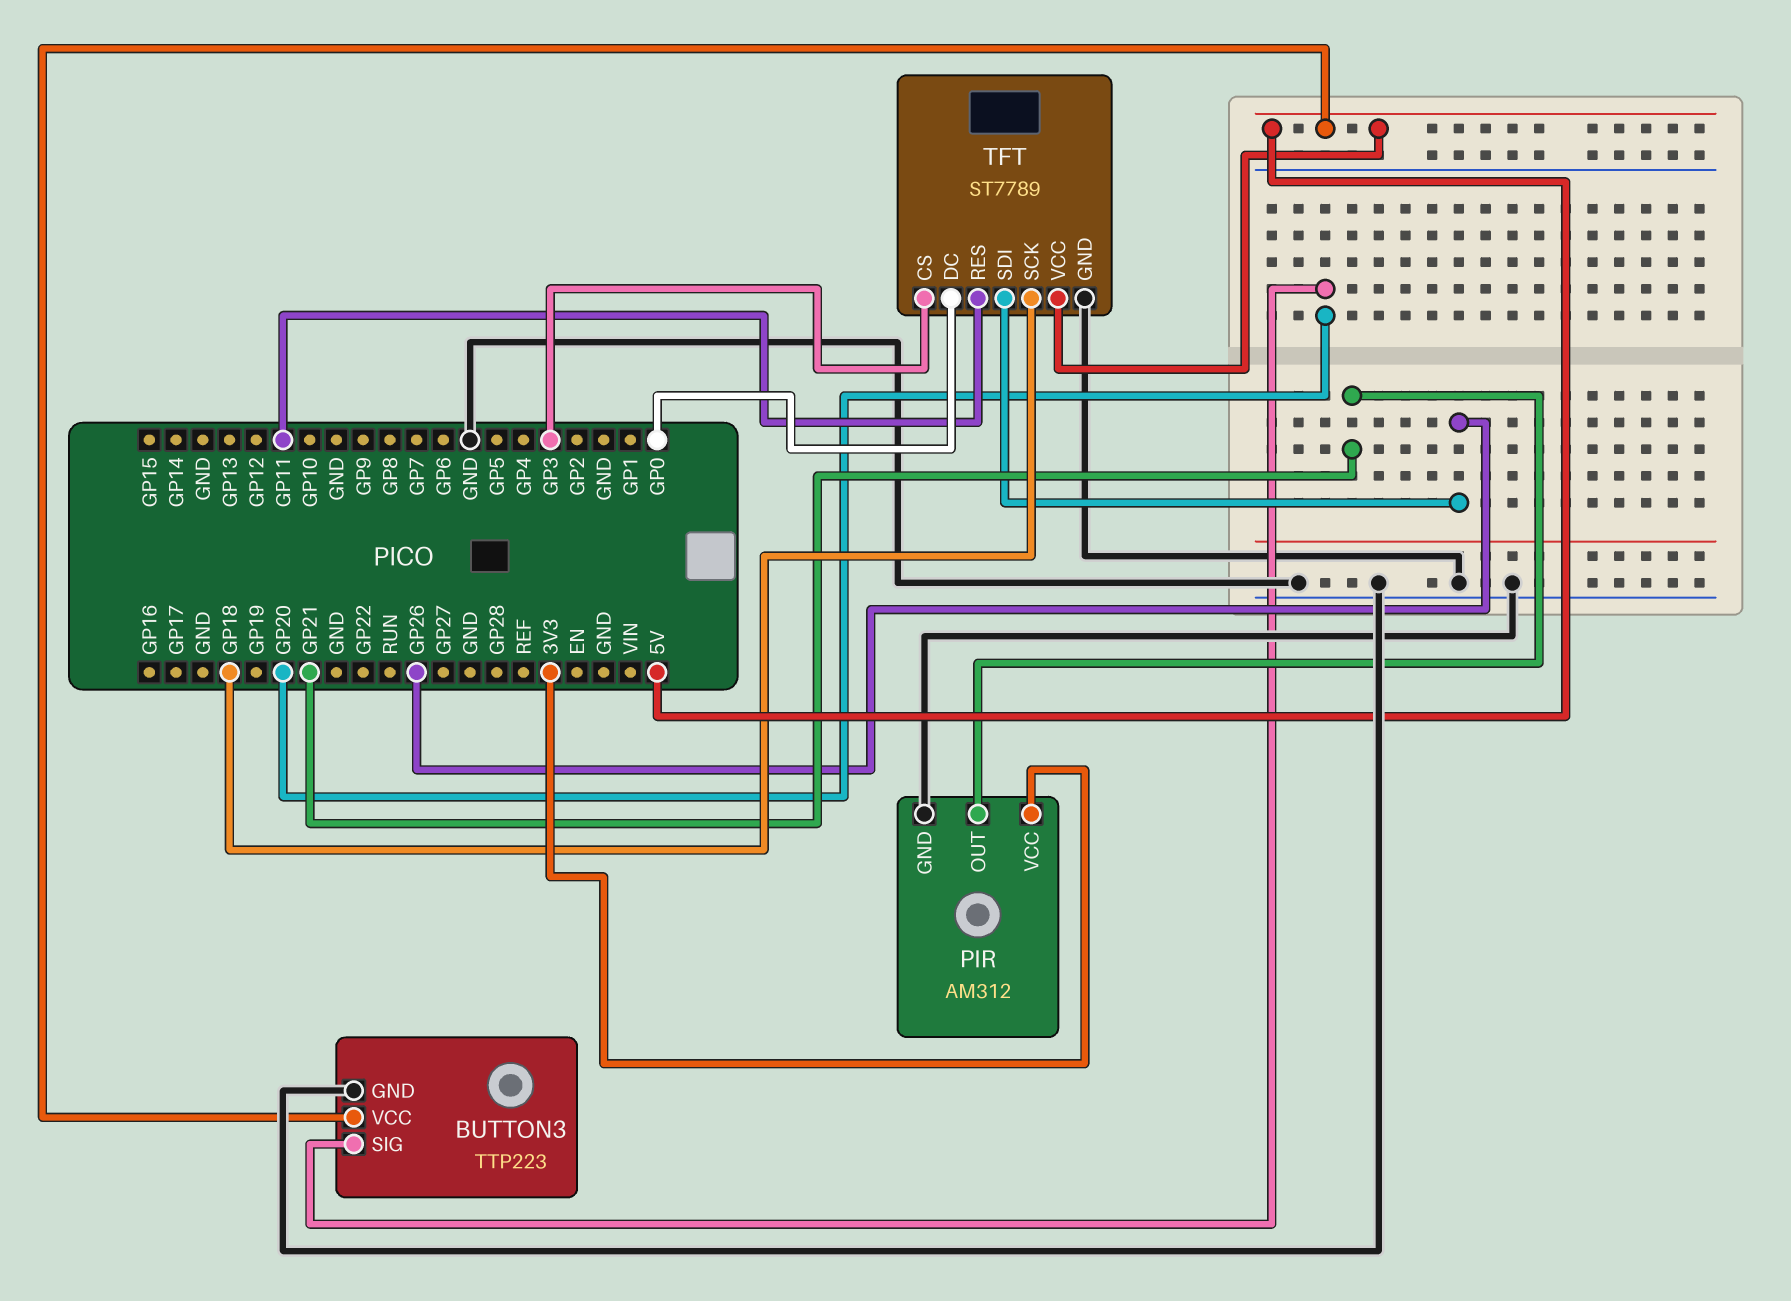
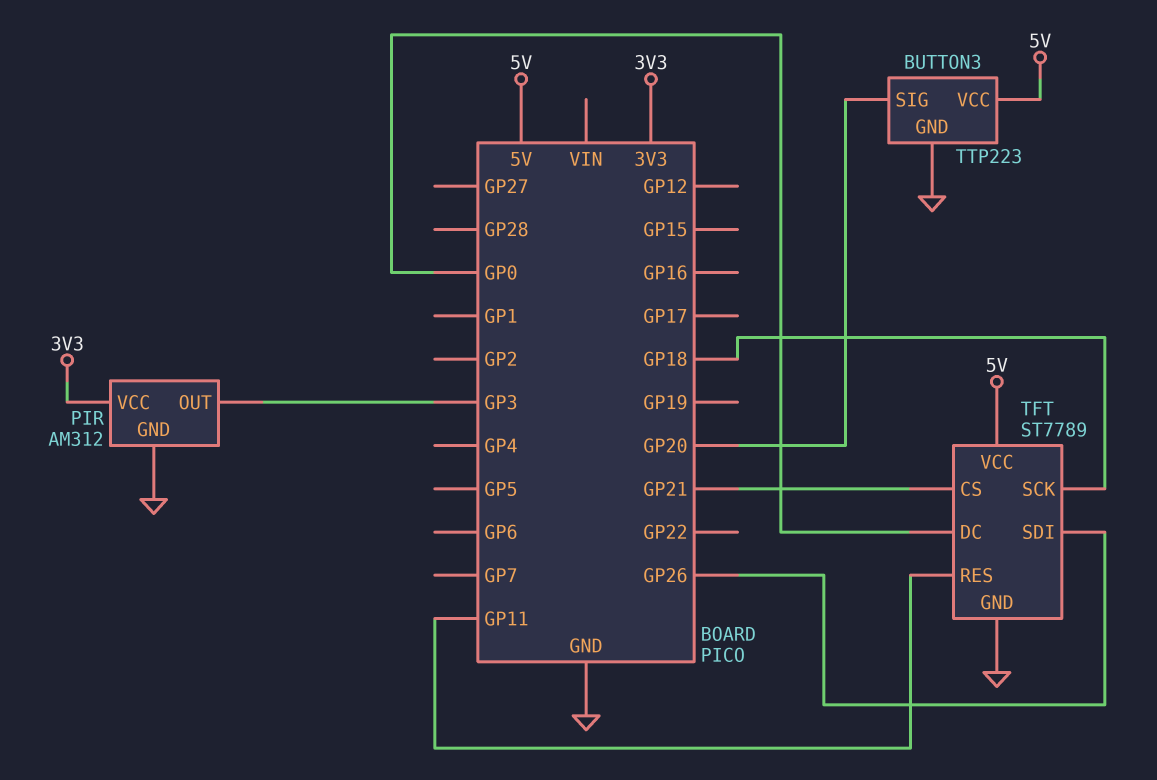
PIR pin OUT: GP21 -> GP3
TFT pin CS: GP3 -> GP21

